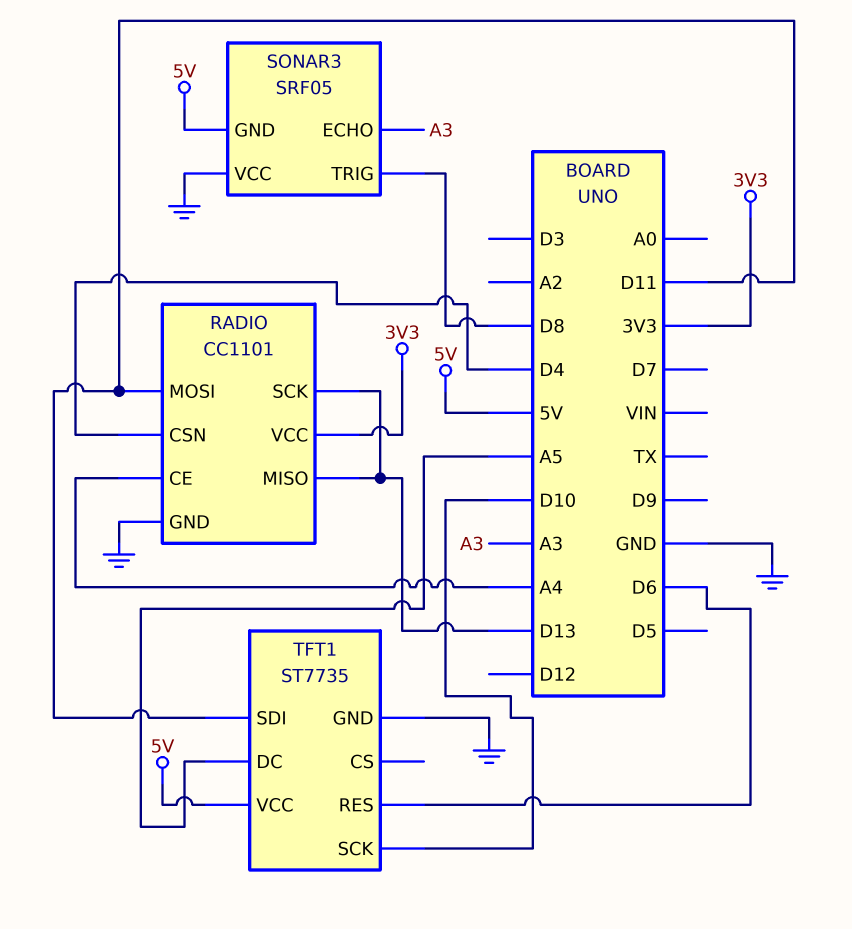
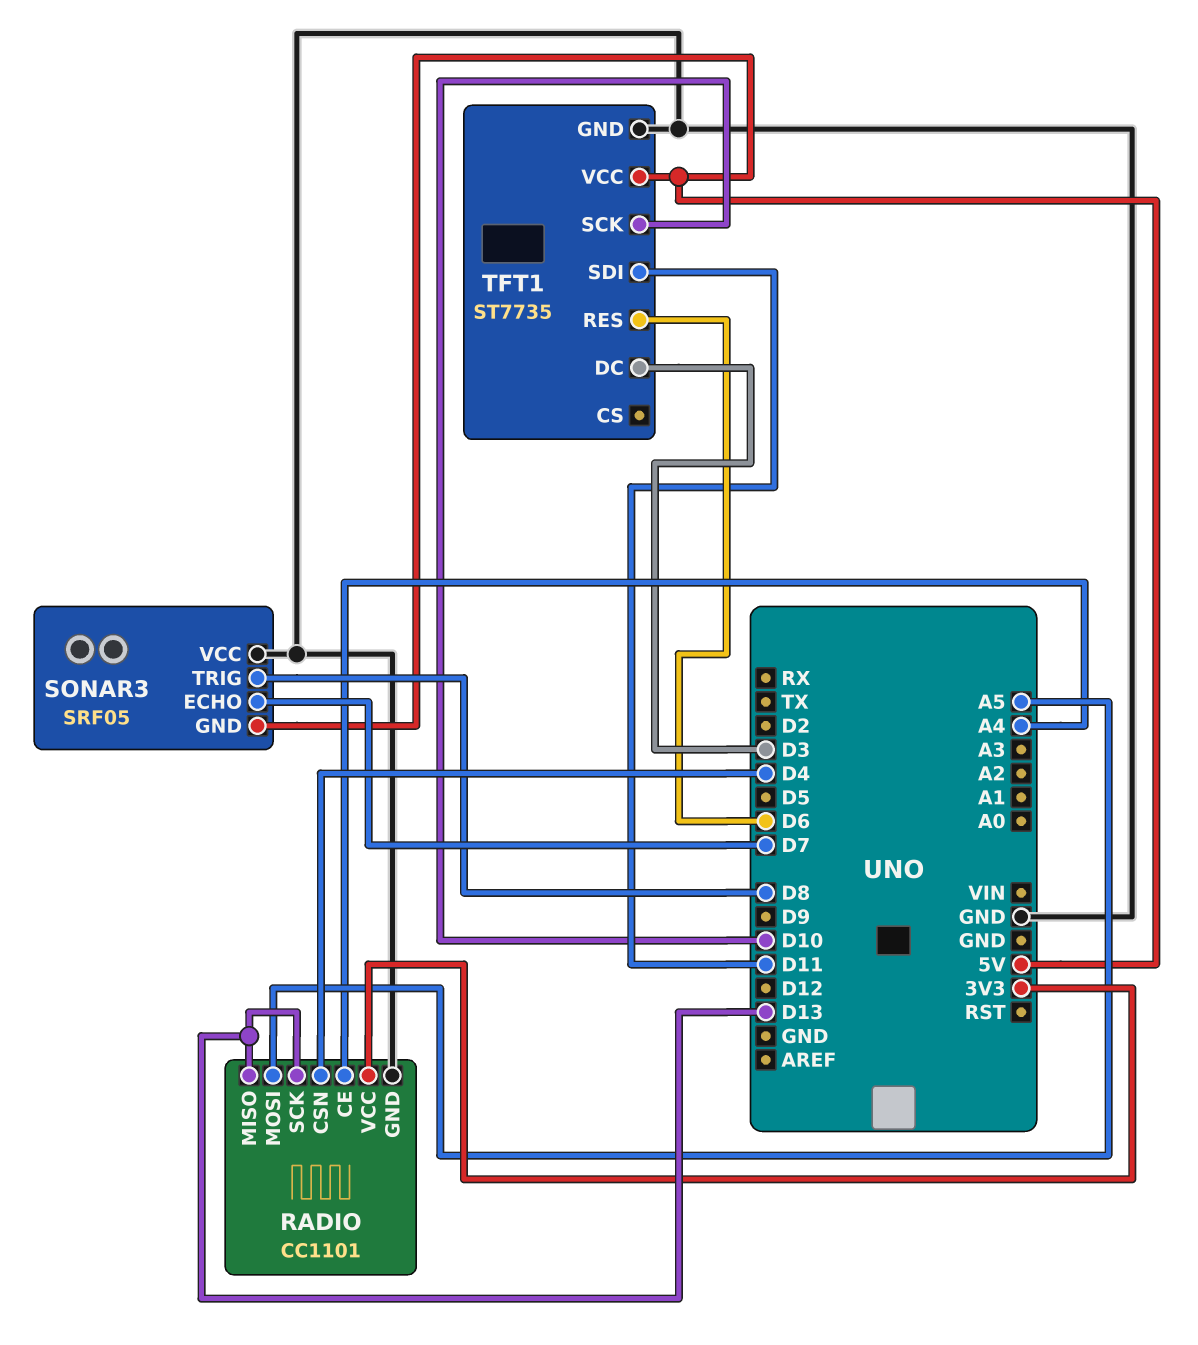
RADIO pin MOSI: D11 -> A5
SONAR3 pin ECHO: A3 -> D7
TFT1 pin DC: A5 -> D3

